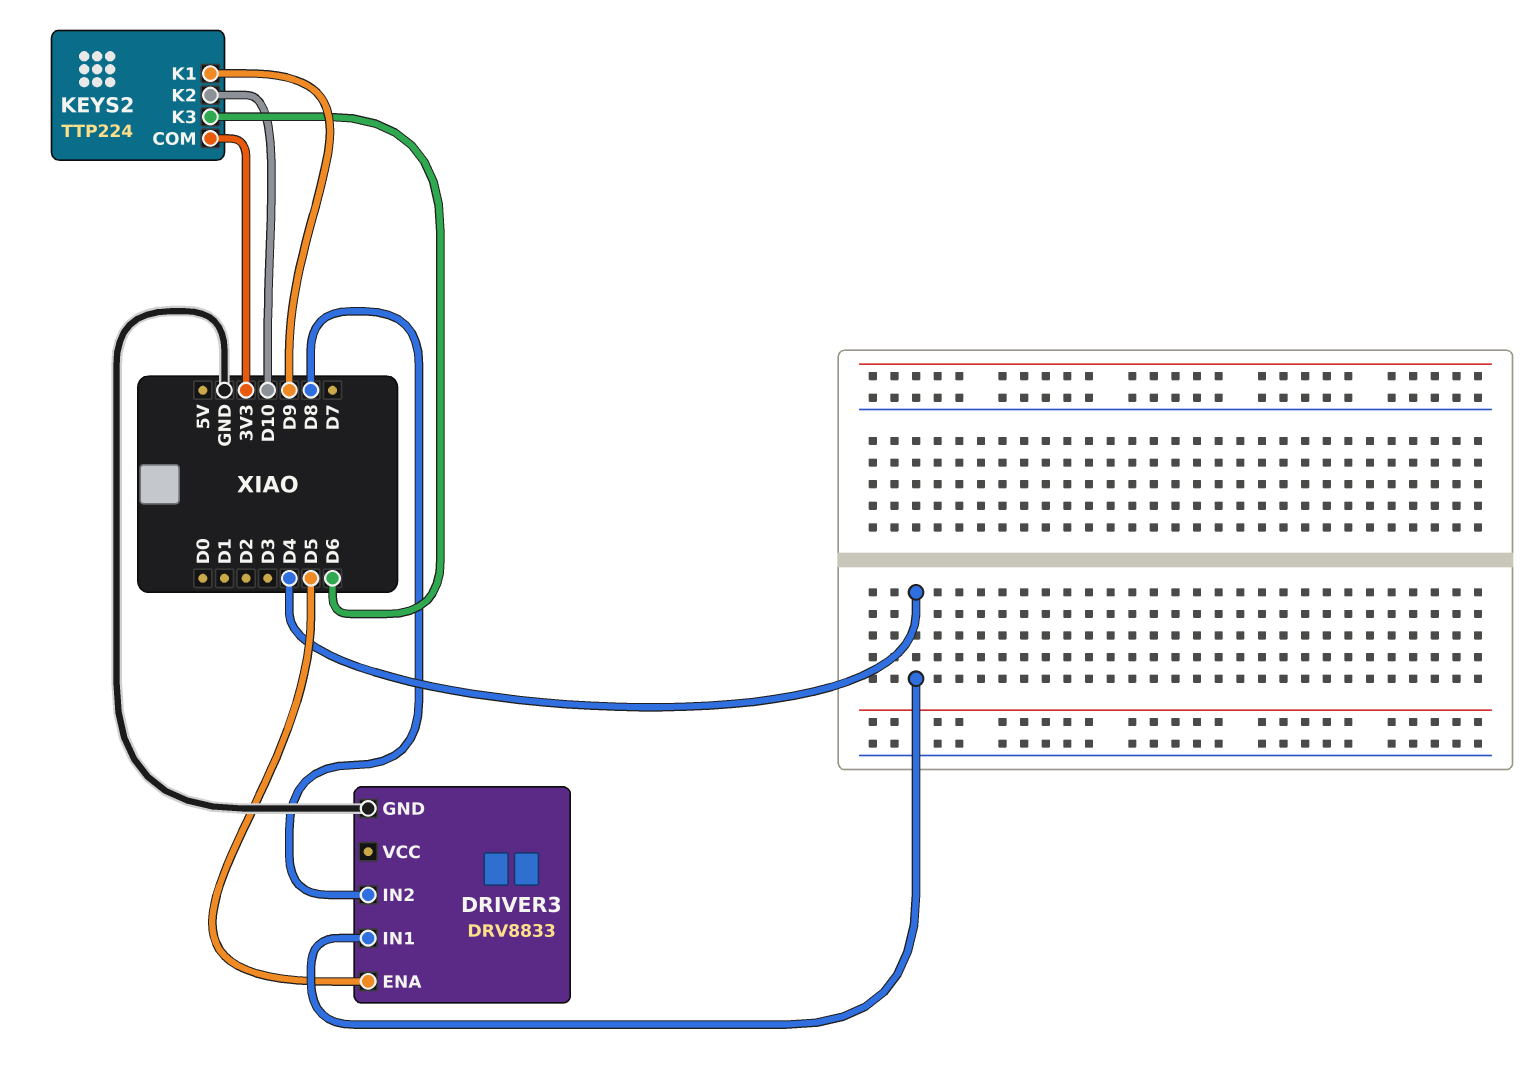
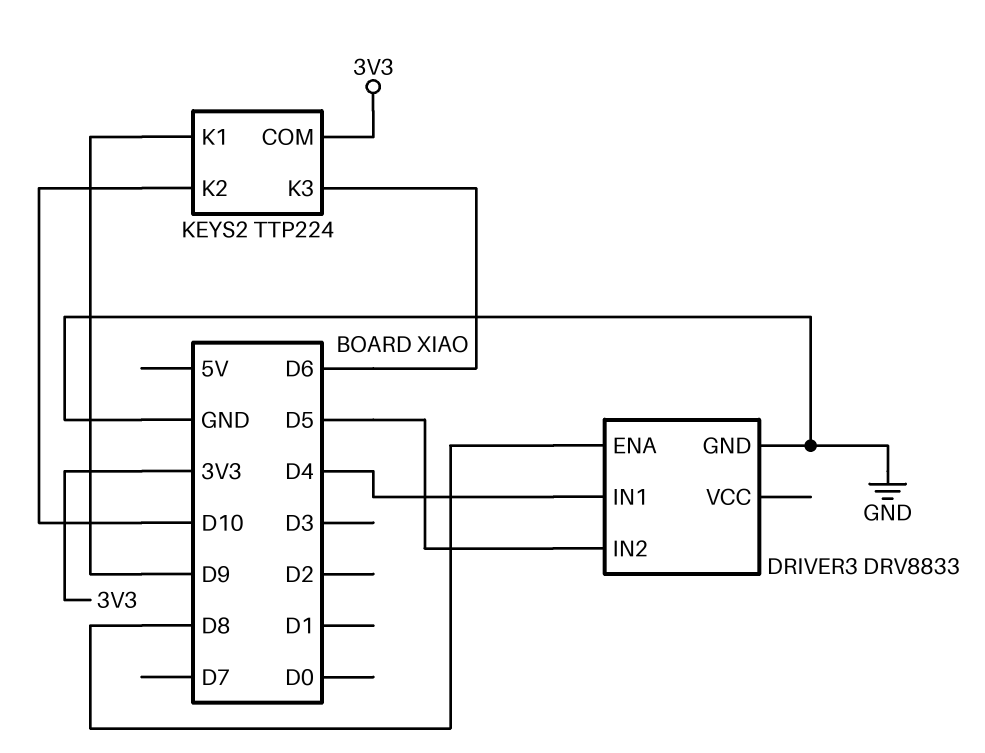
DRIVER3 pin ENA: D5 -> D8
DRIVER3 pin IN2: D8 -> D5

